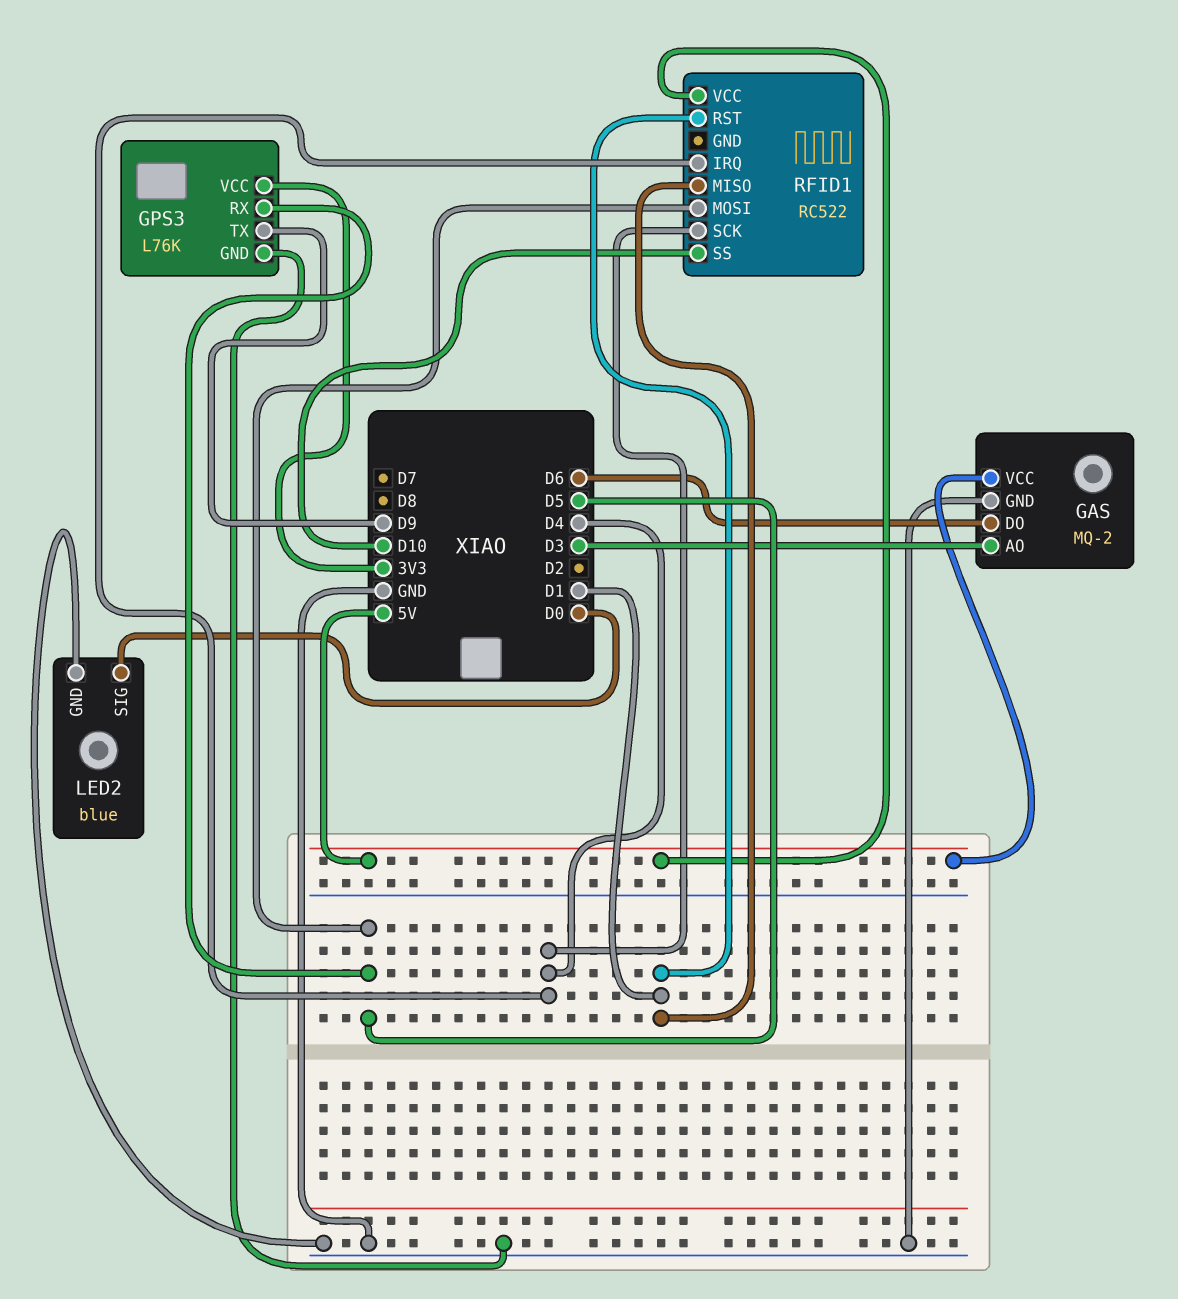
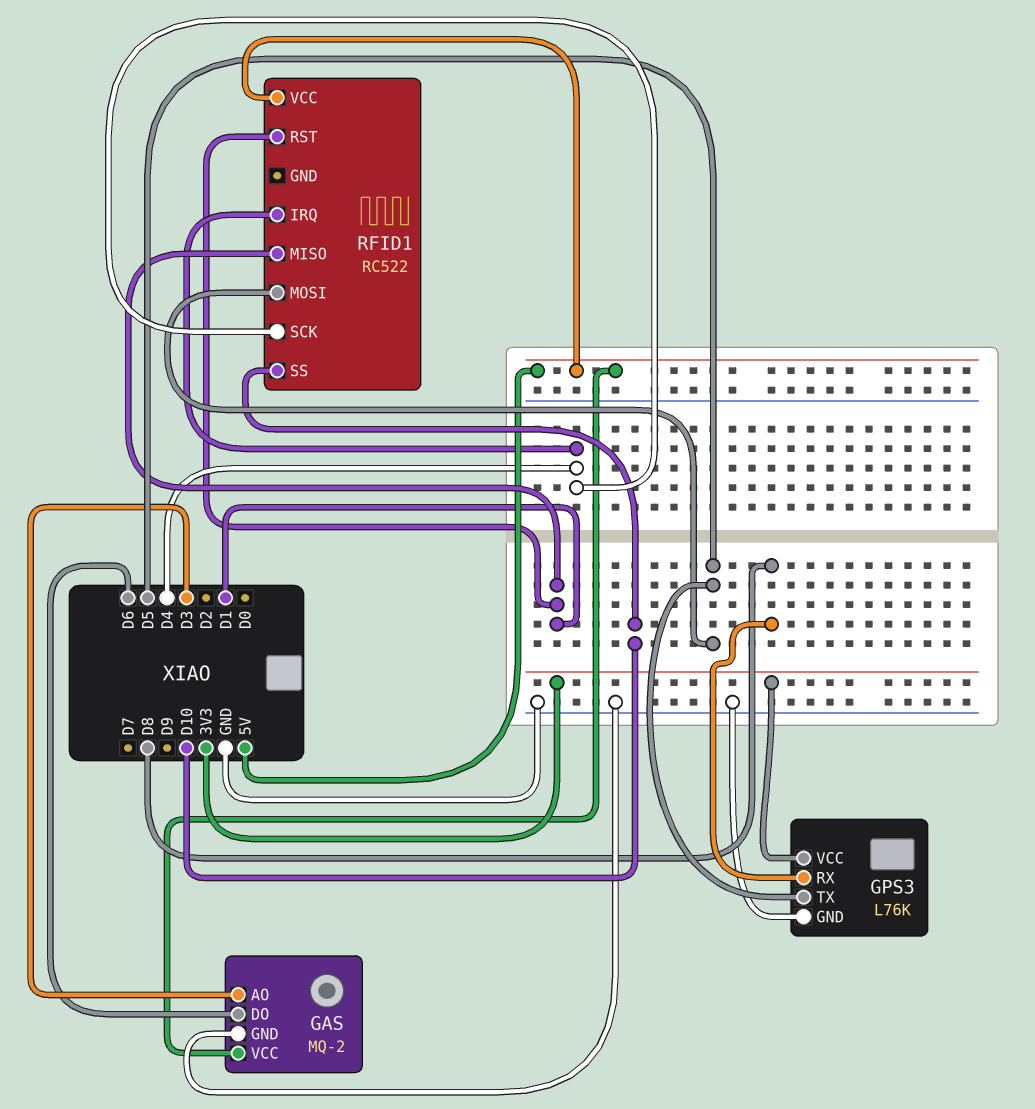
GPS3 pin RX: D5 -> D8
GPS3 pin TX: D9 -> D5
LED2: blue -> none
LED2 pin GND: GND -> none
LED2 pin SIG: D0 -> none

